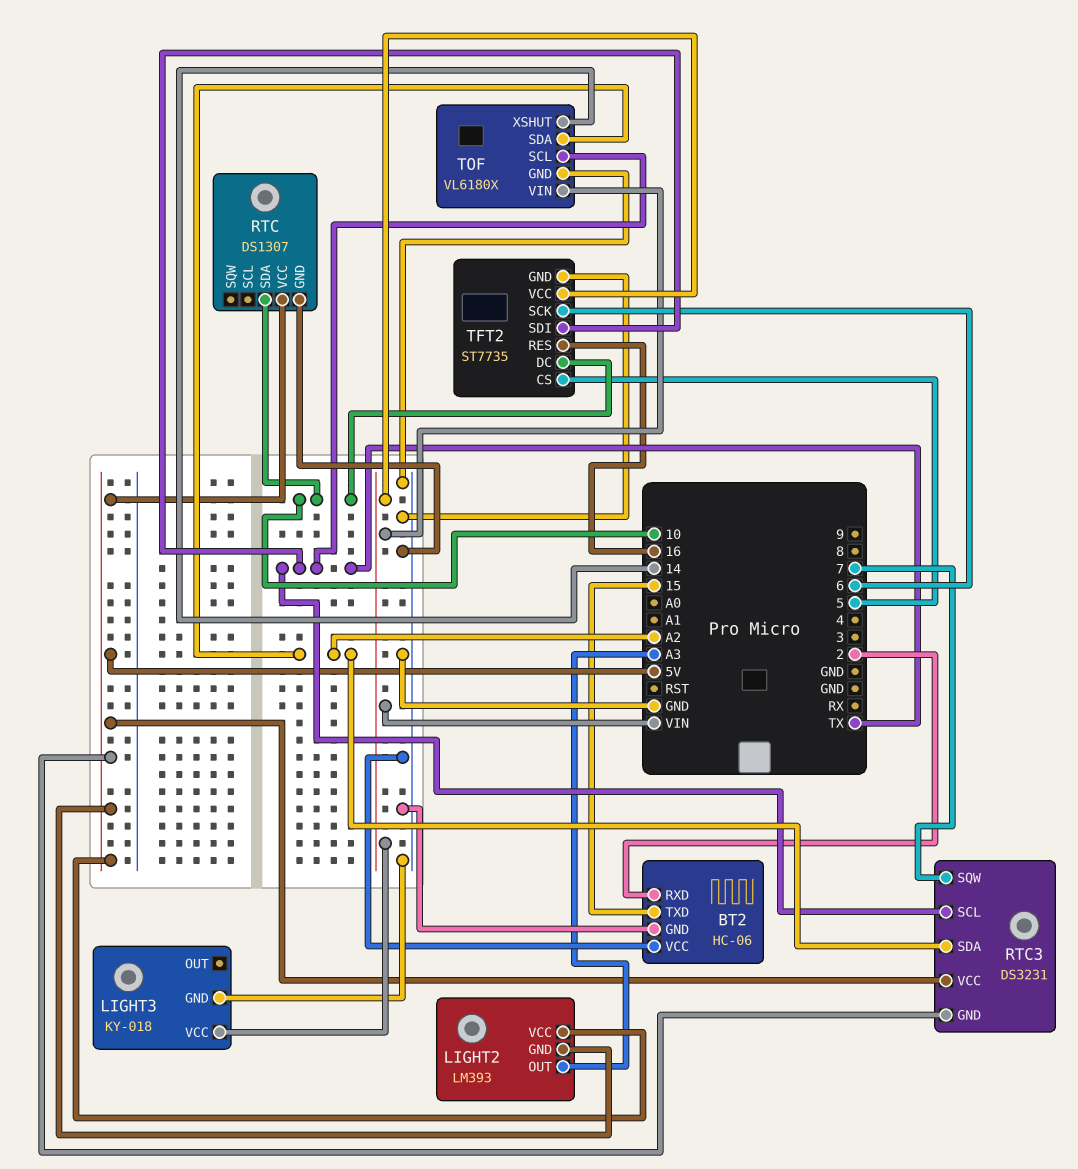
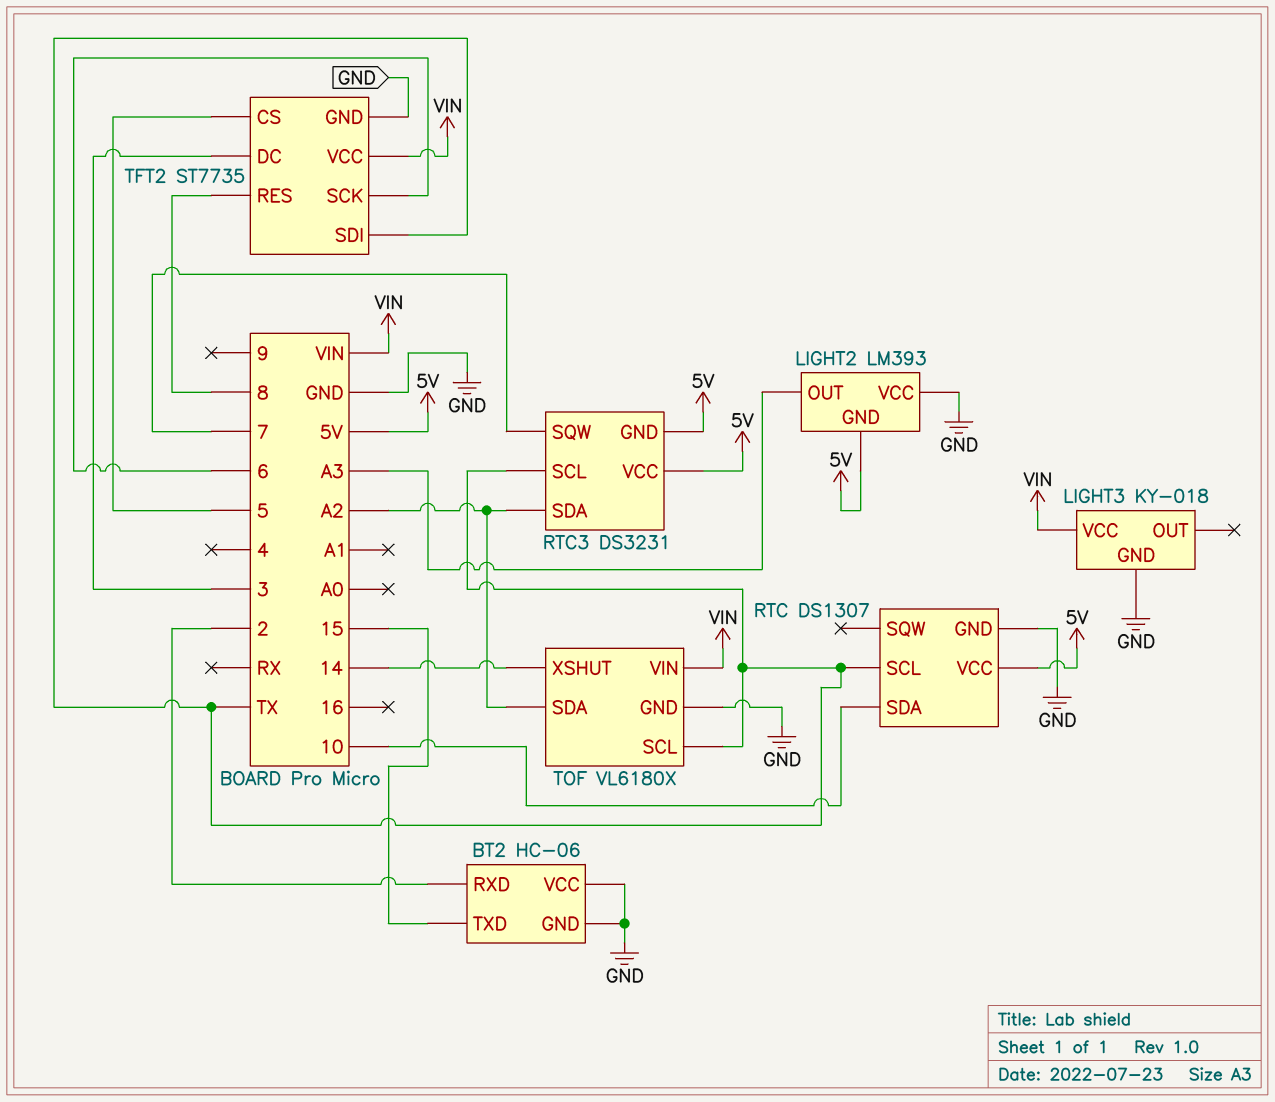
LIGHT2 pin VCC: 5V -> GND
RTC pin SCL: none -> TX
TFT2 pin DC: 10 -> 3
TFT2 pin RES: 16 -> 8

